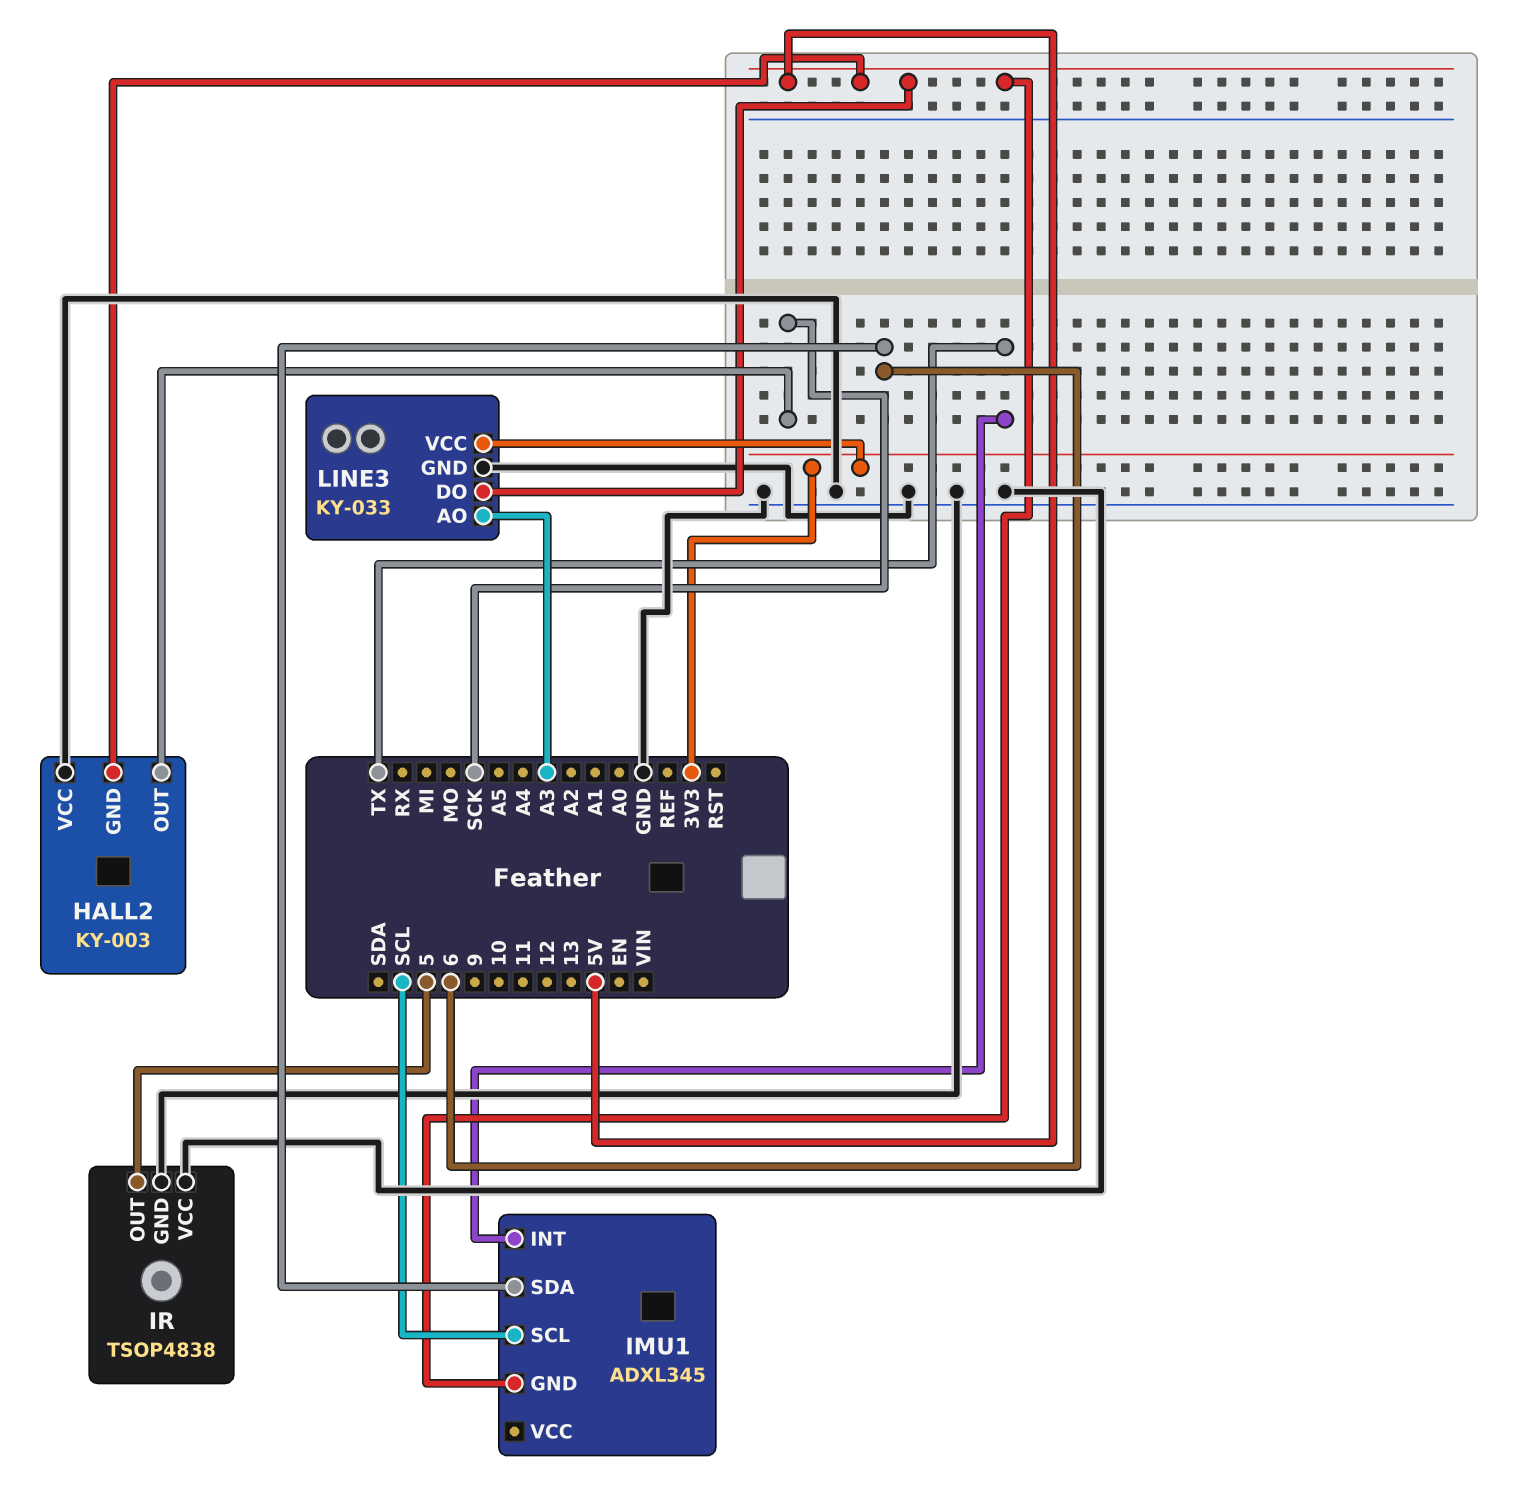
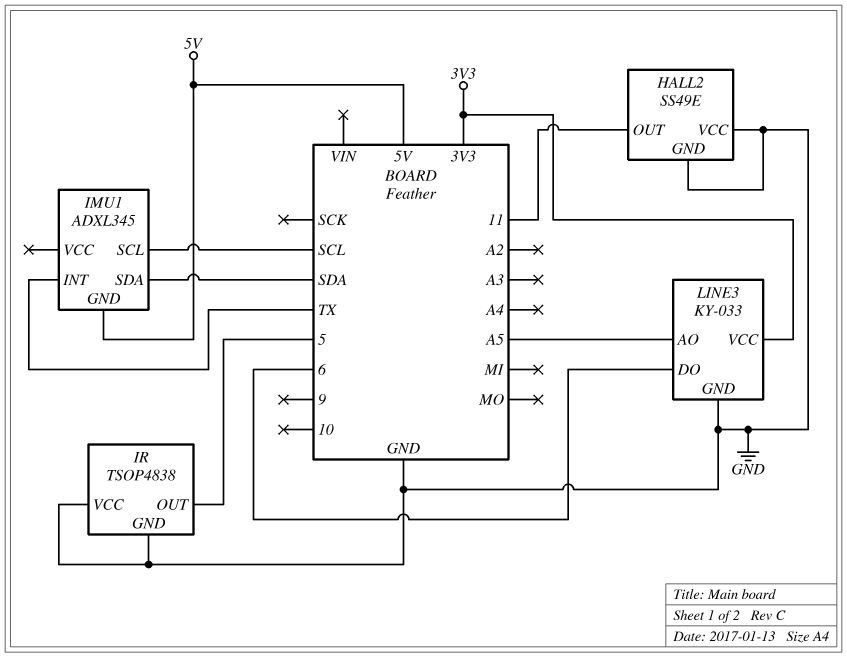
HALL2: KY-003 -> SS49E
HALL2 pin GND: 5V -> GND
HALL2 pin OUT: SCK -> 11
IMU1 pin SDA: 6 -> SDA
LINE3 pin AO: A3 -> A5
LINE3 pin DO: 5V -> 6

